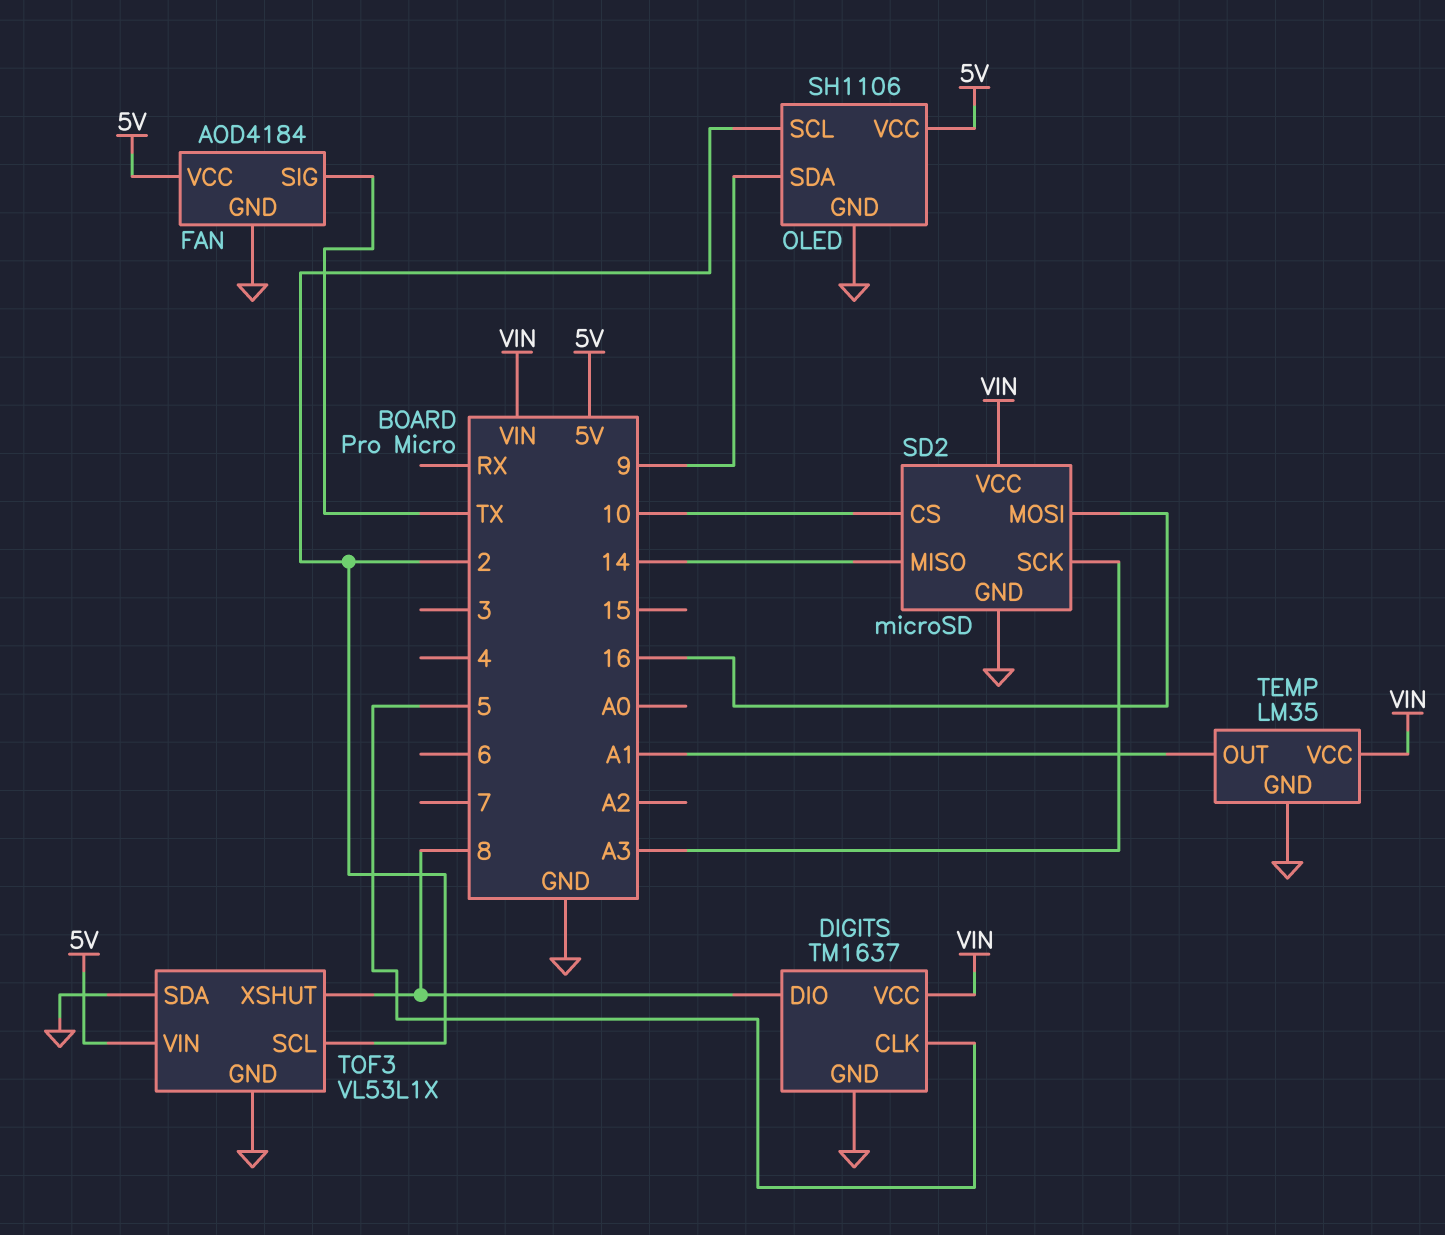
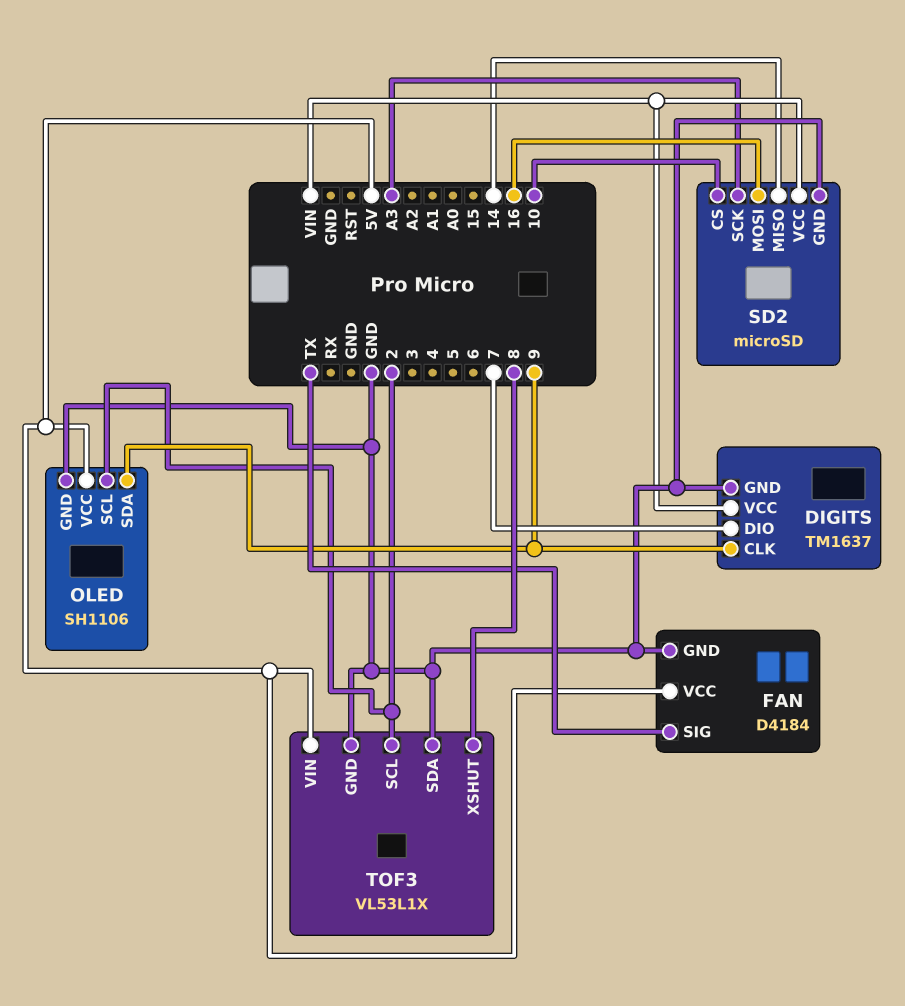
DIGITS pin CLK: 5 -> 9
DIGITS pin DIO: 8 -> 7
FAN: AOD4184 -> D4184
TEMP: LM35 -> none
TEMP pin GND: GND -> none
TEMP pin OUT: A1 -> none
TEMP pin VCC: VIN -> none

